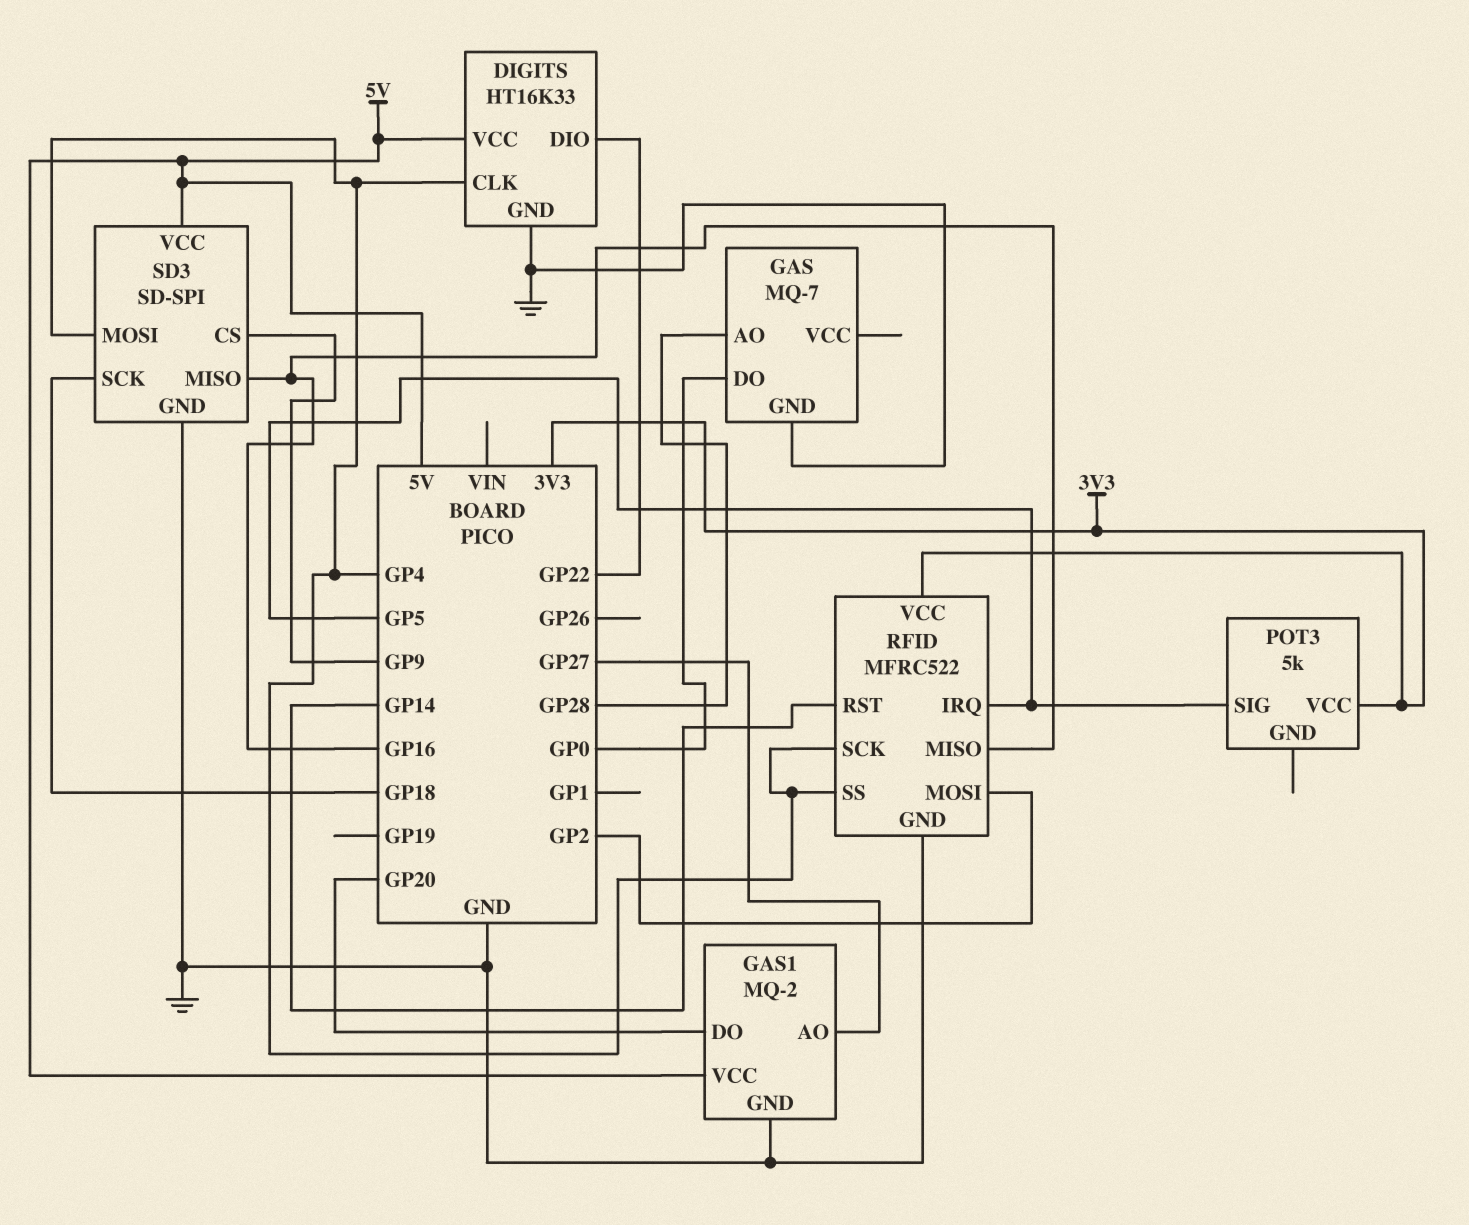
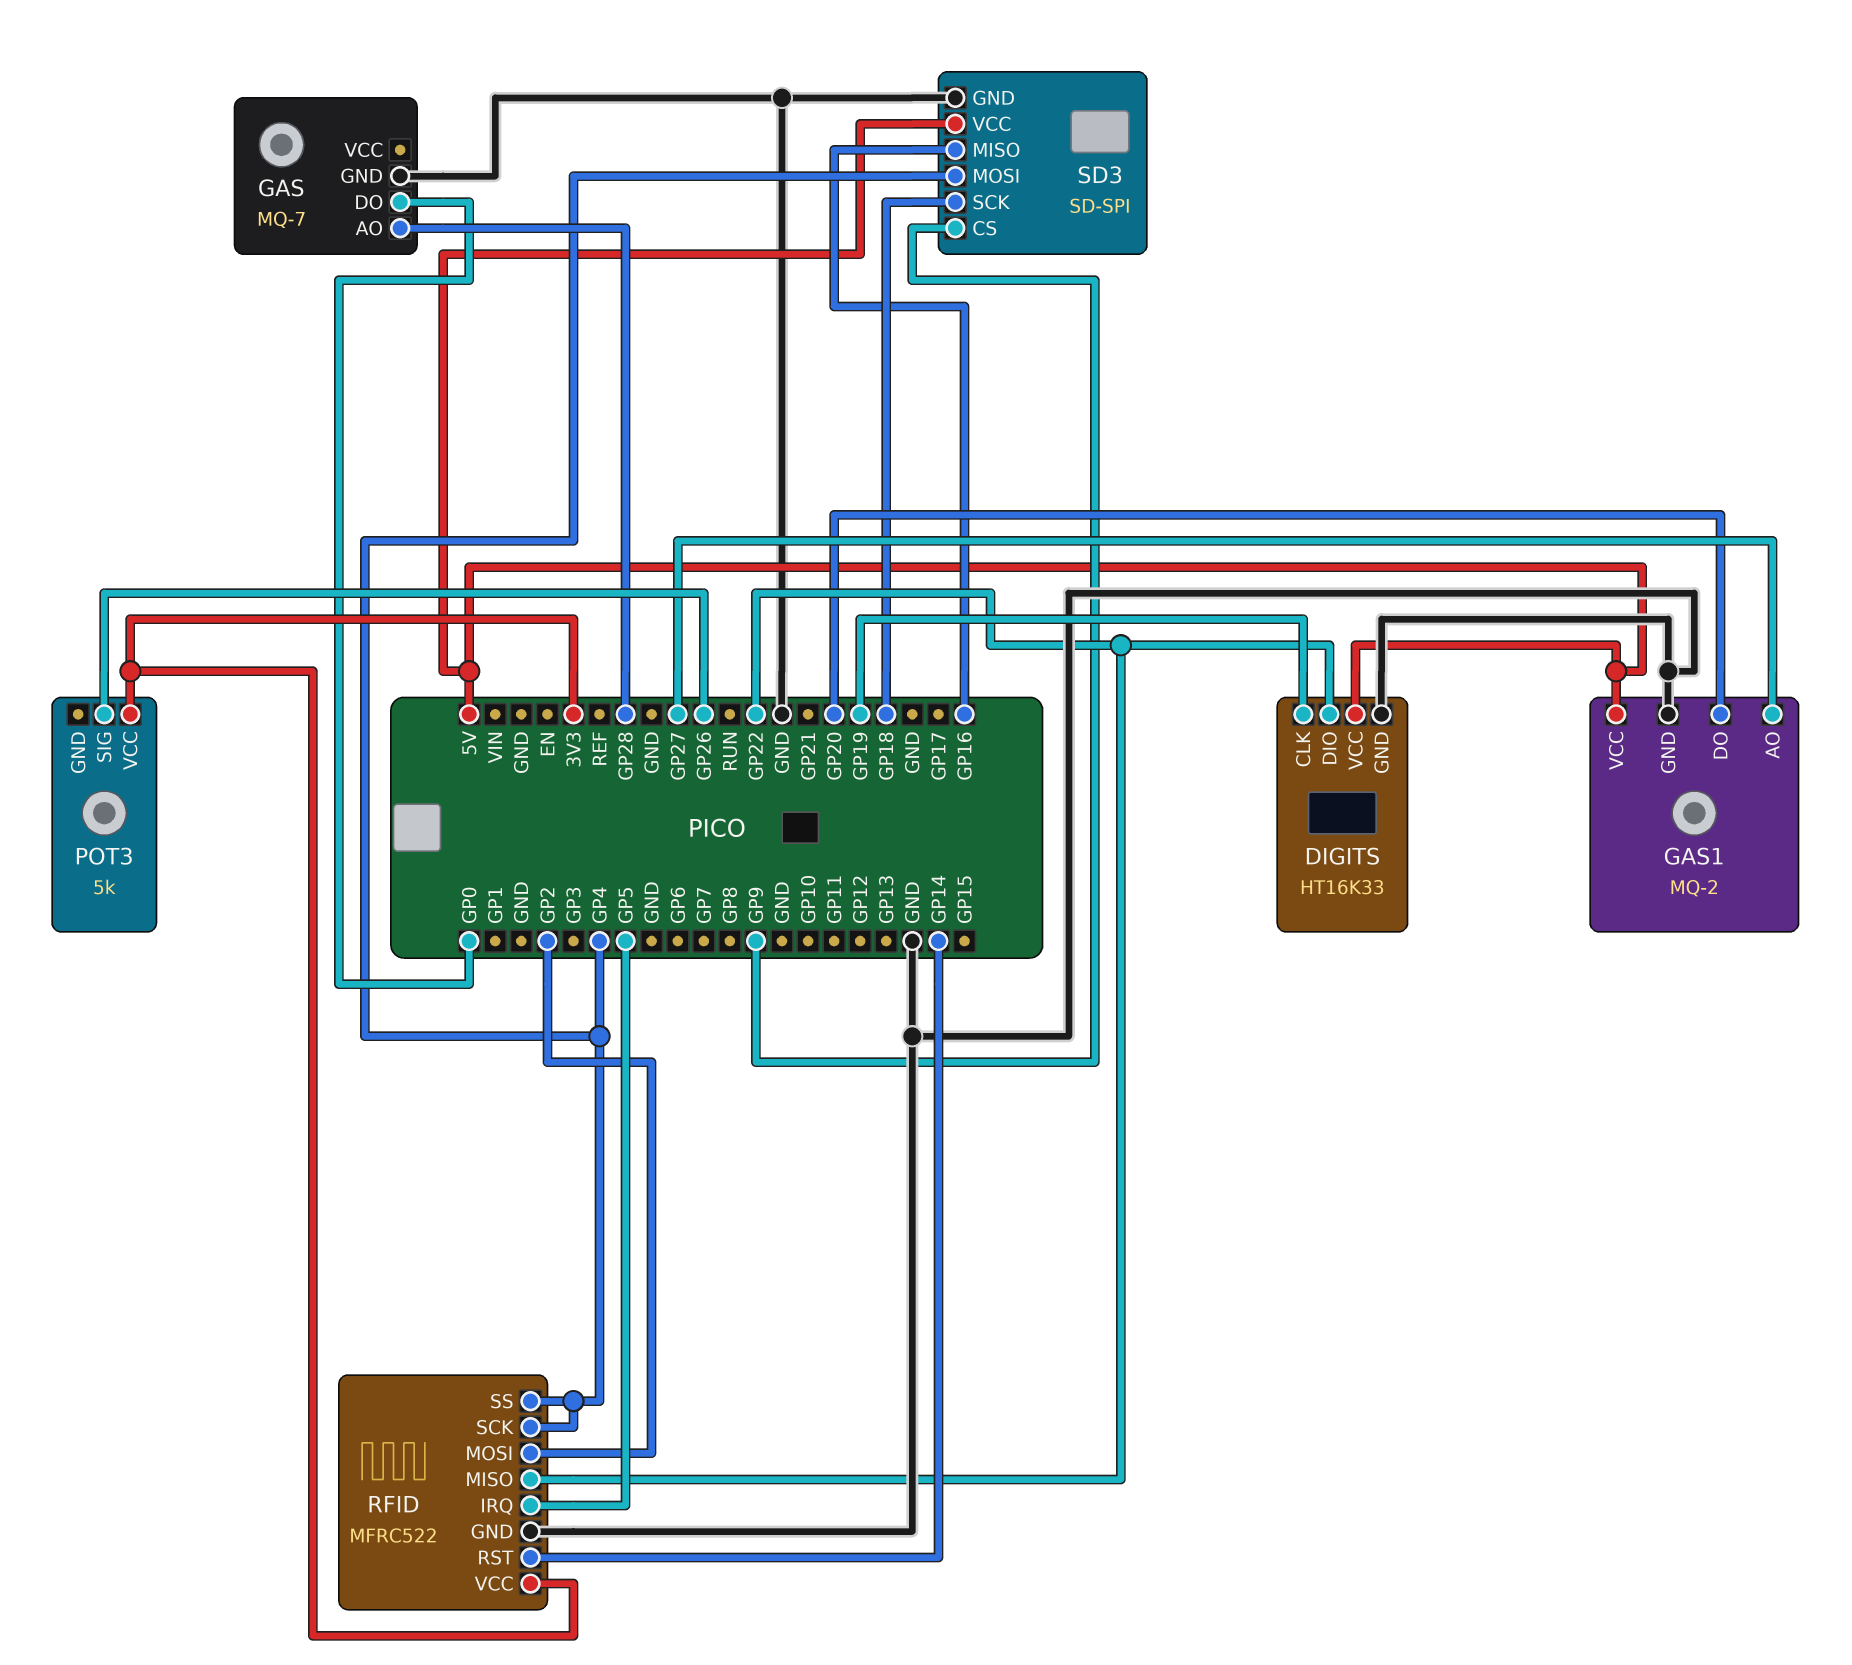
DIGITS pin CLK: GP4 -> GP19
POT3 pin SIG: GP5 -> GP26
RFID pin MISO: GP16 -> GP22

